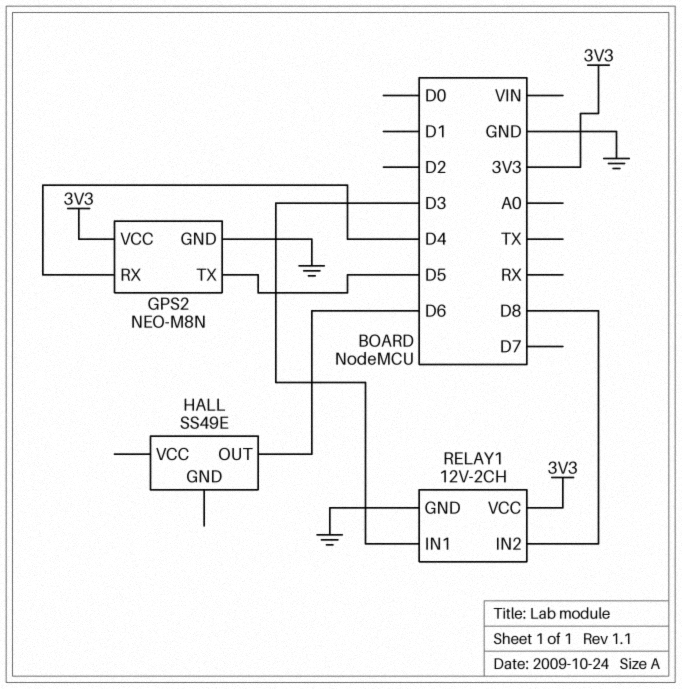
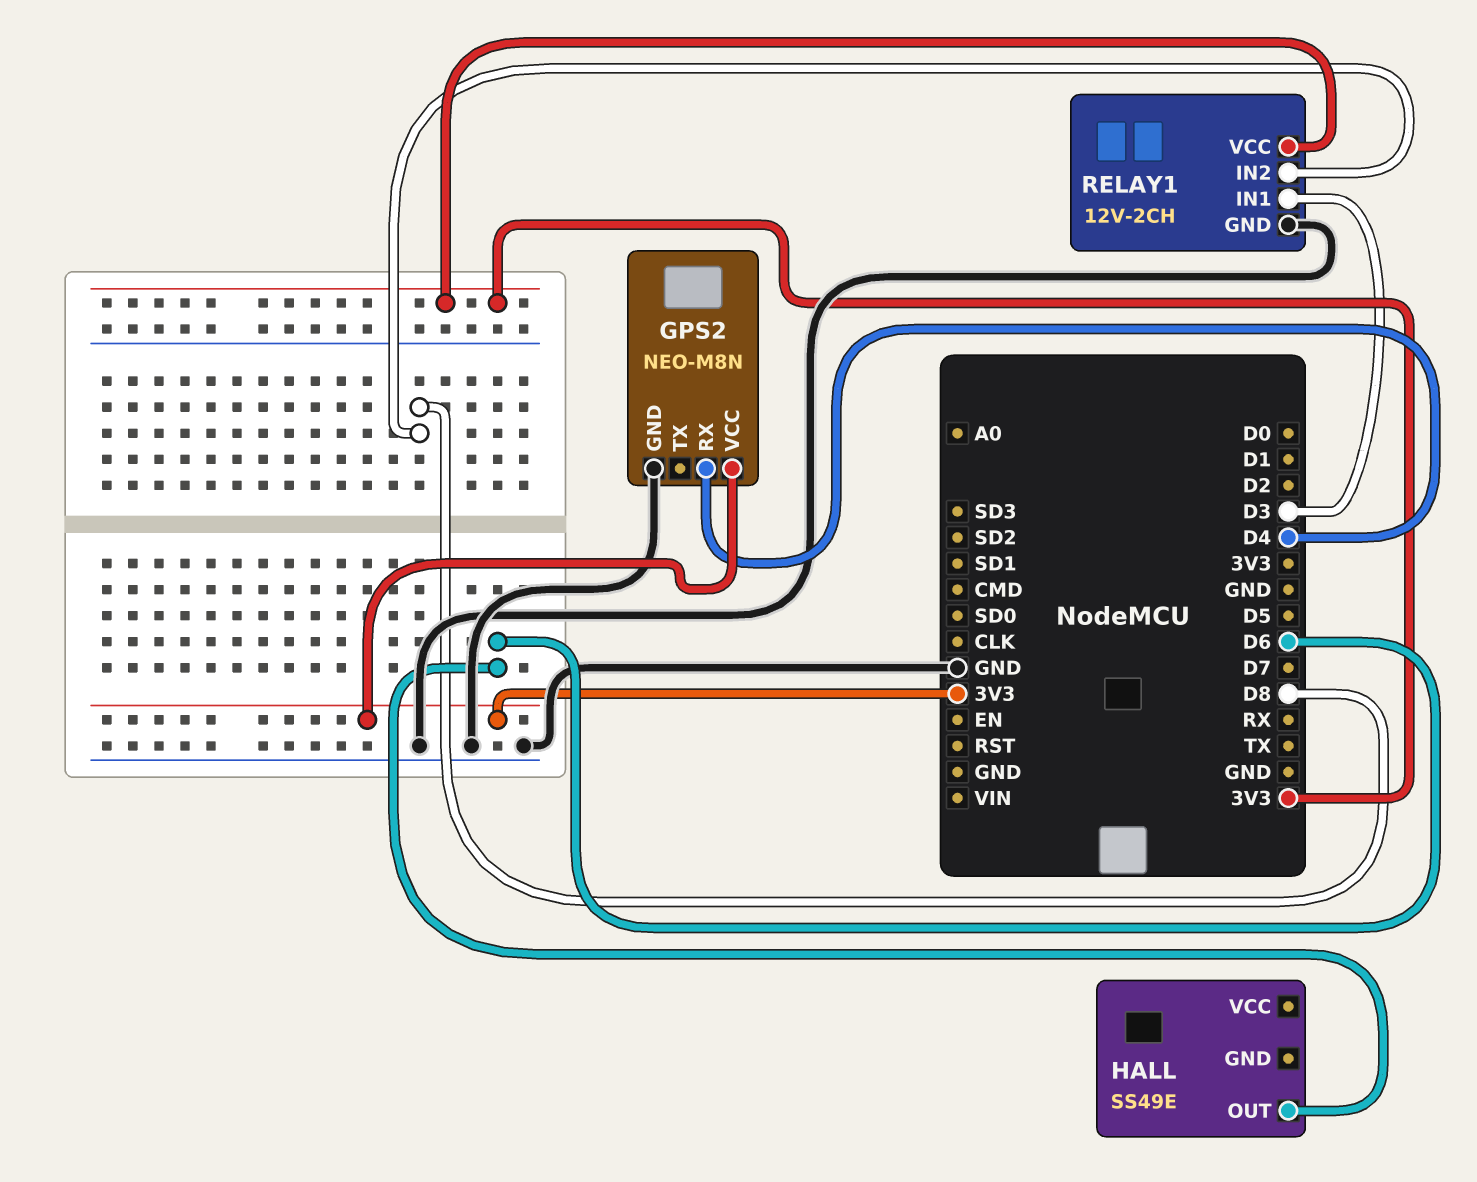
GPS2 pin TX: D5 -> none

